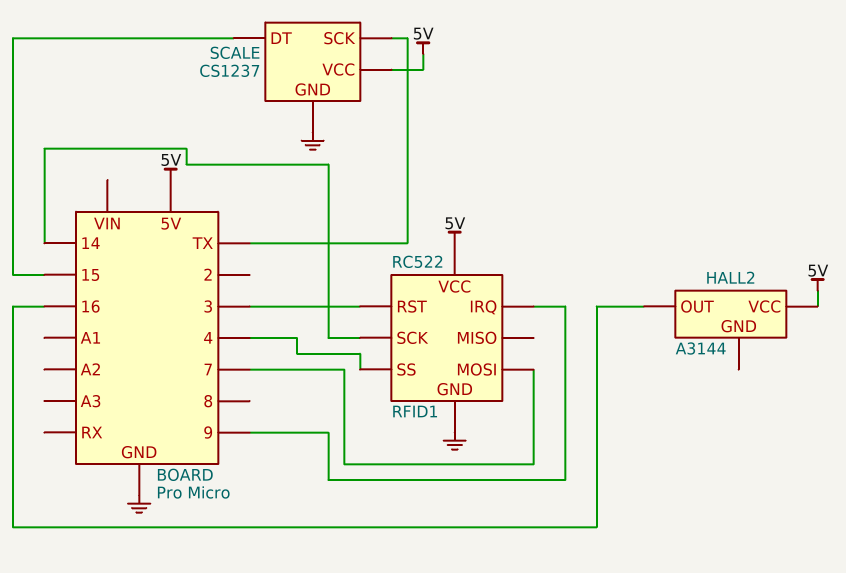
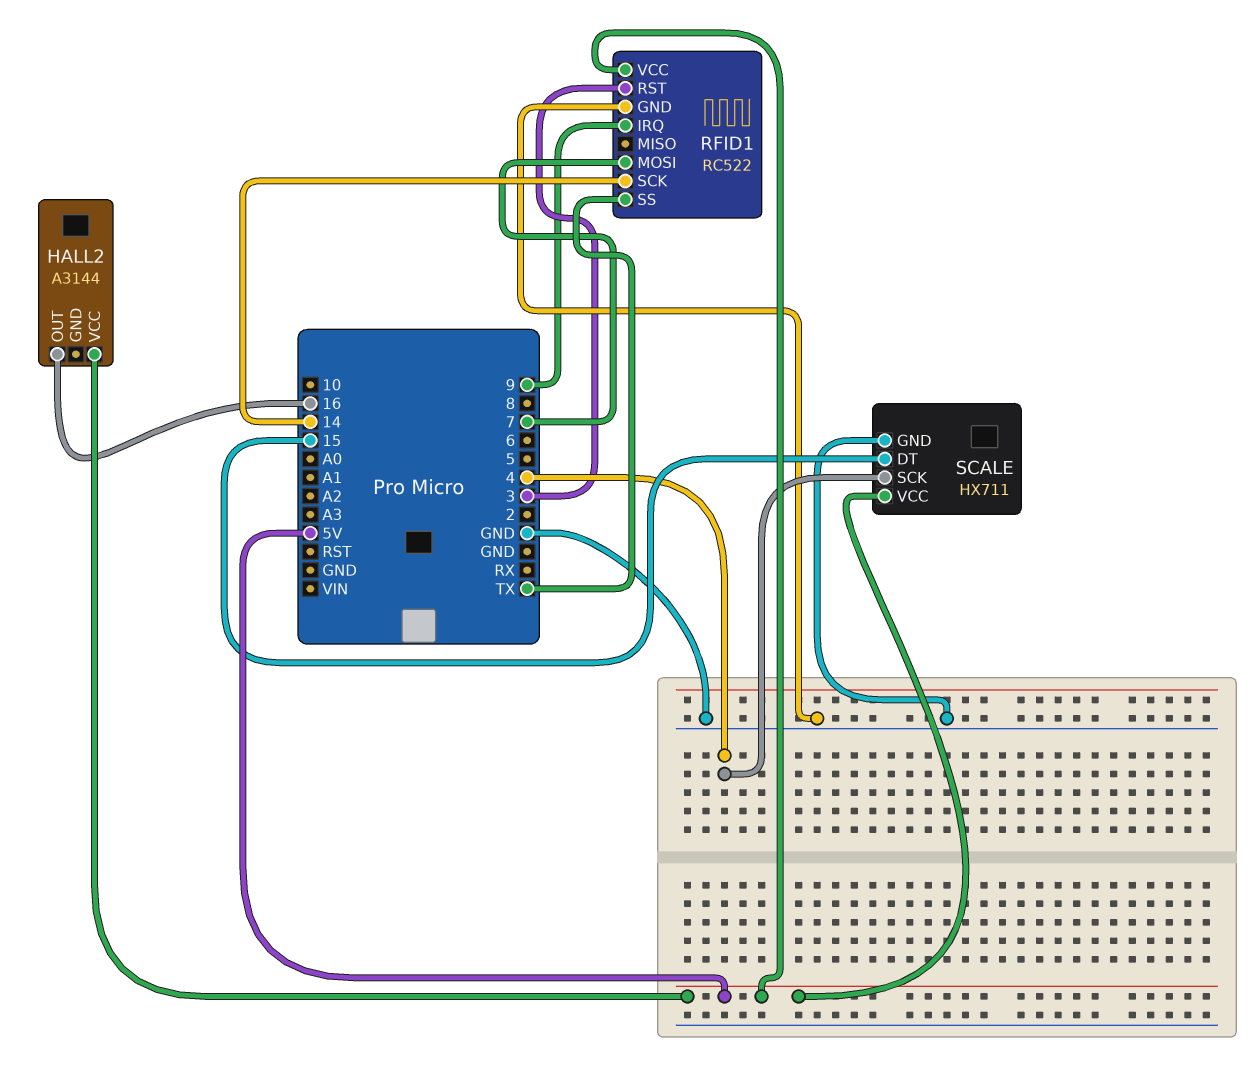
RFID1 pin SS: 4 -> TX
SCALE: CS1237 -> HX711
SCALE pin SCK: TX -> 4

